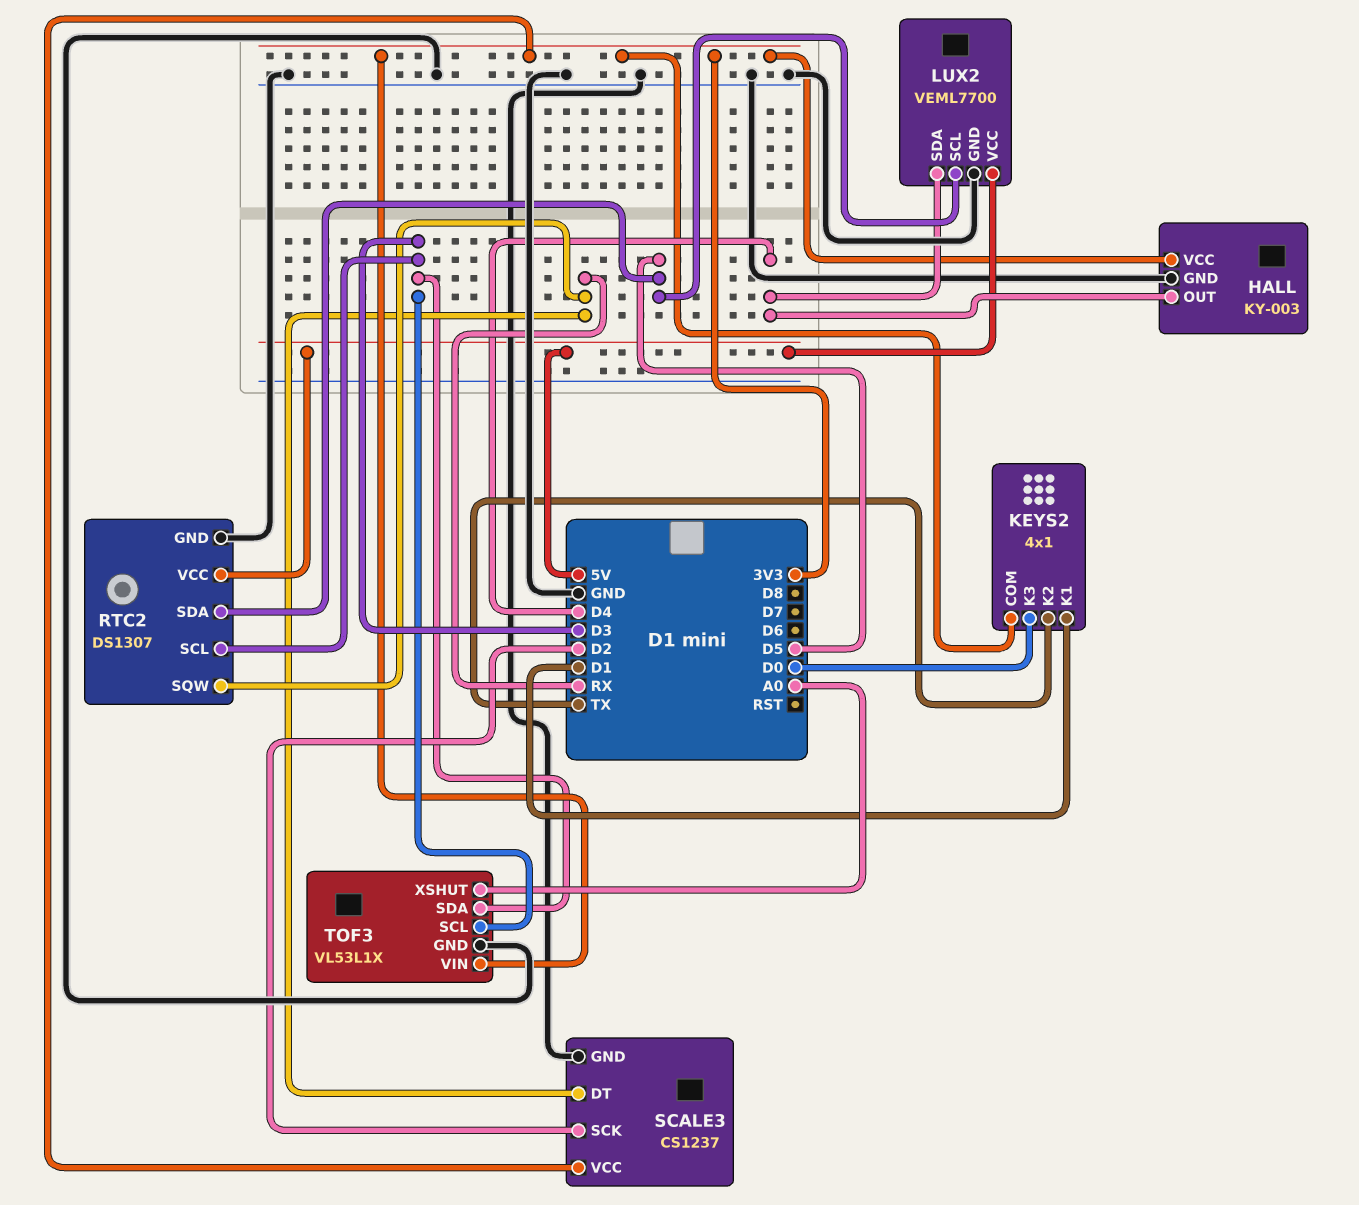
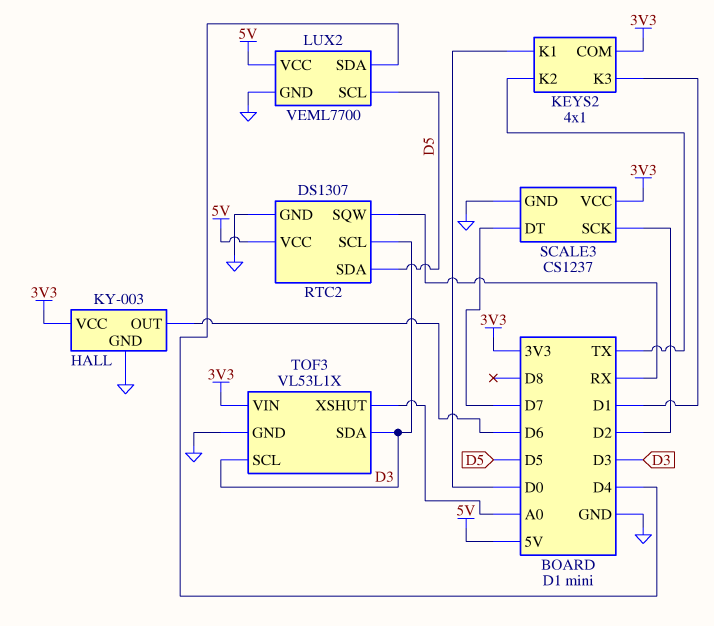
HALL pin OUT: D4 -> D6
KEYS2 pin K1: D1 -> D0
KEYS2 pin K3: D0 -> D1
SCALE3 pin DT: RX -> D7

